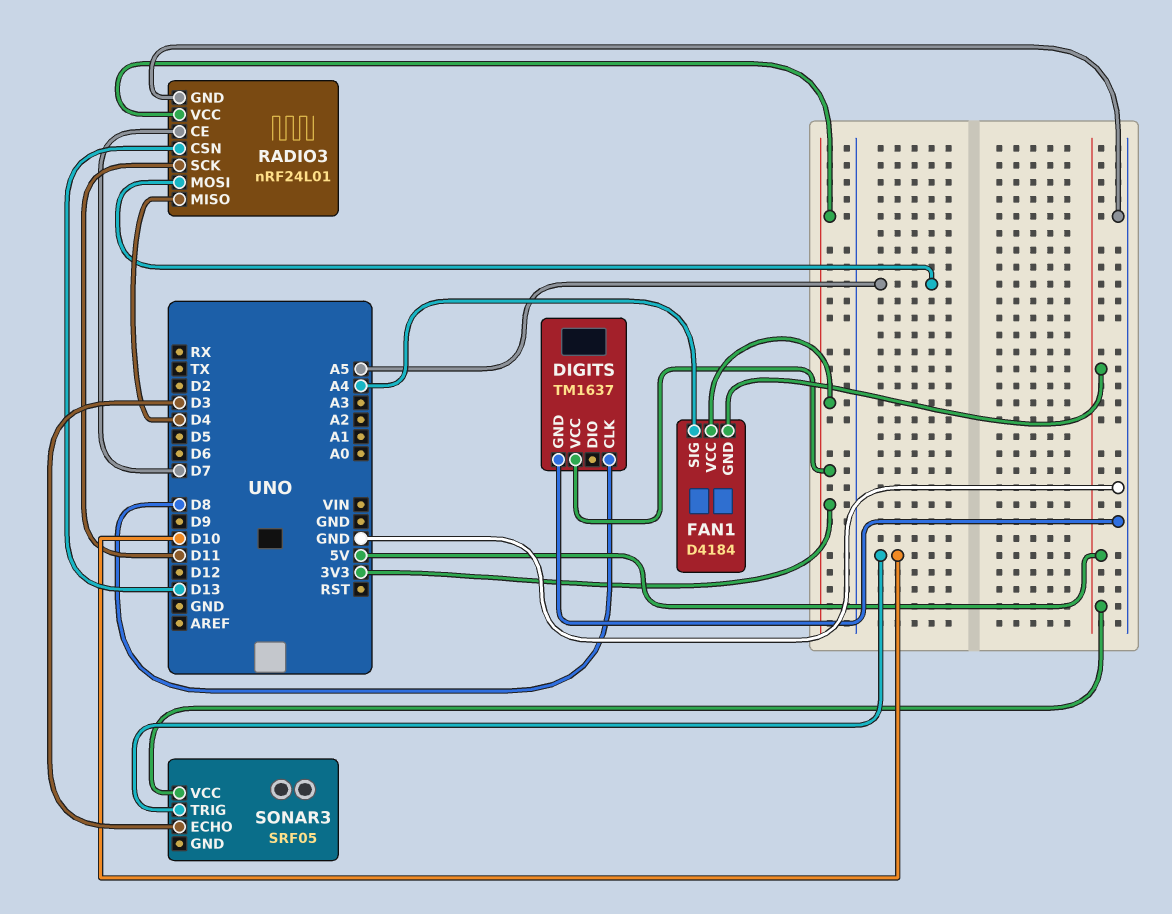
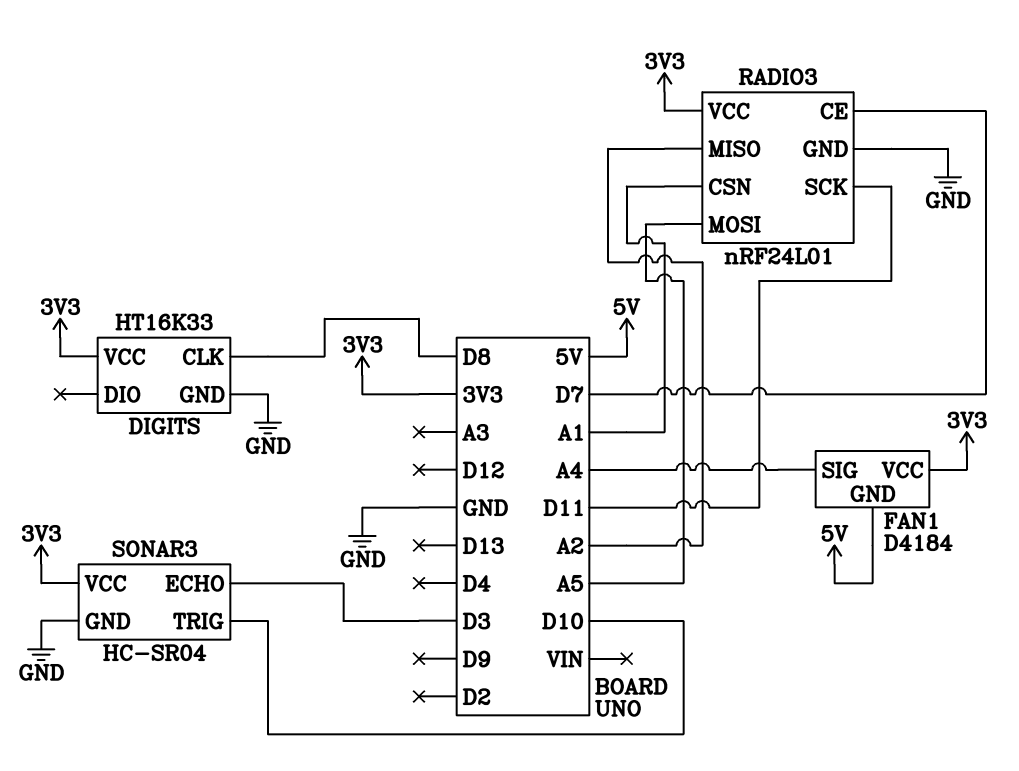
DIGITS: TM1637 -> HT16K33
RADIO3 pin CSN: D13 -> A1
RADIO3 pin MISO: D4 -> A2
SONAR3: SRF05 -> HC-SR04
SONAR3 pin GND: none -> GND
SONAR3 pin VCC: 5V -> 3V3

